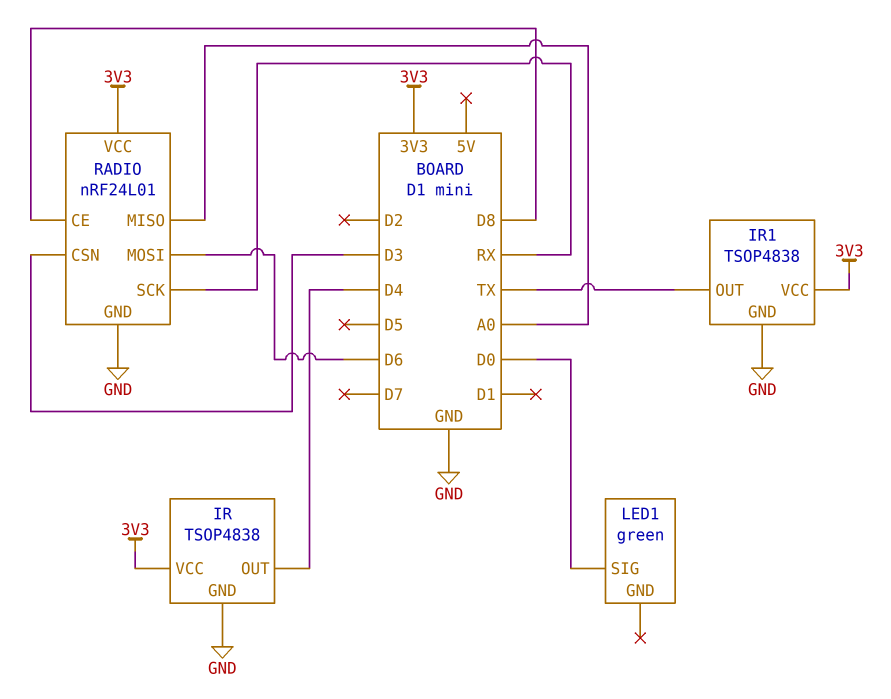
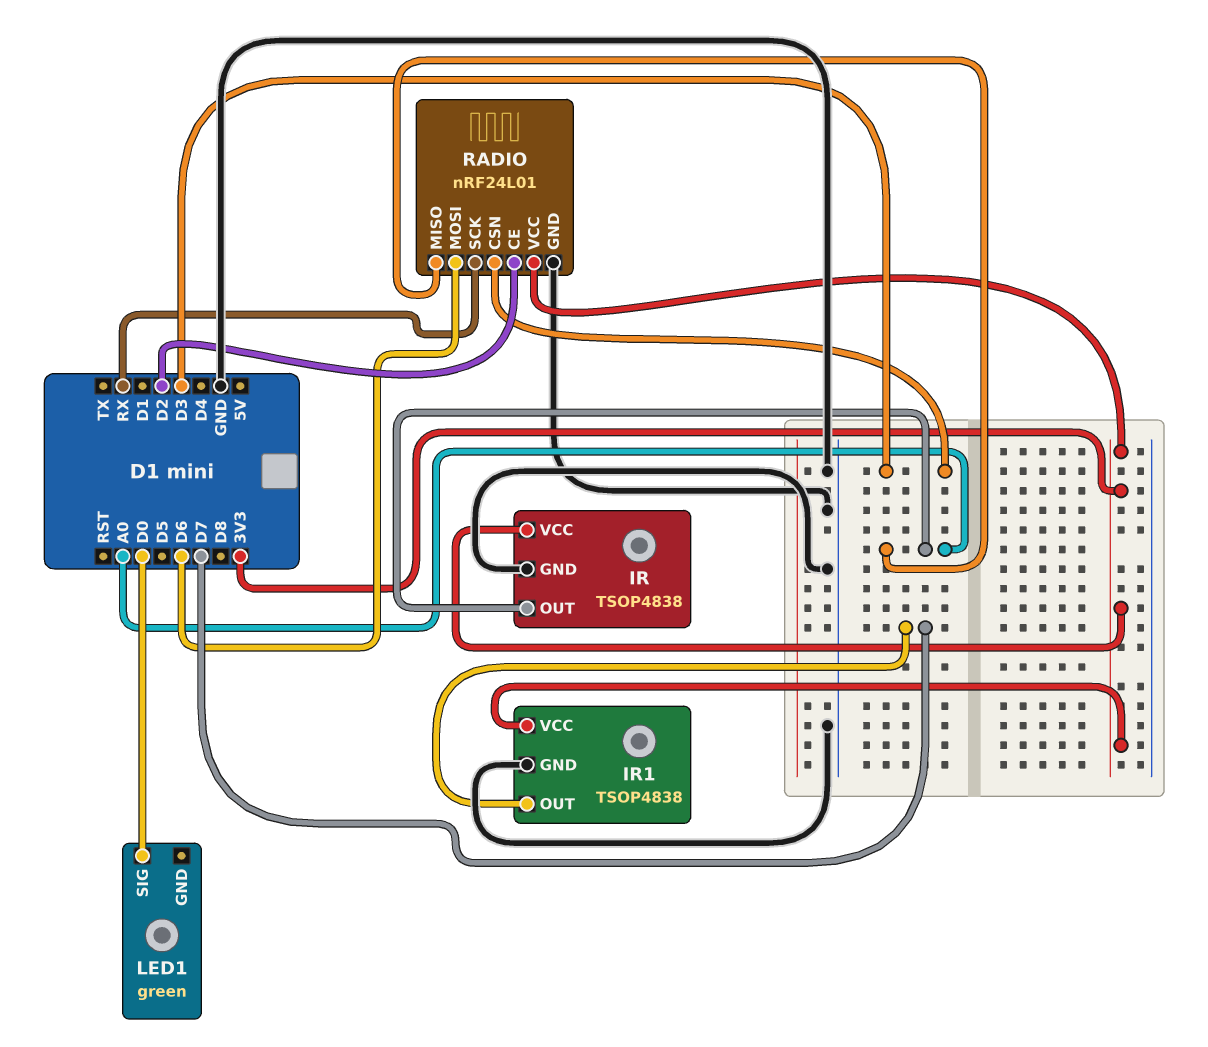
IR pin OUT: D4 -> A0
IR1 pin OUT: TX -> D7
RADIO pin CE: D8 -> D2

